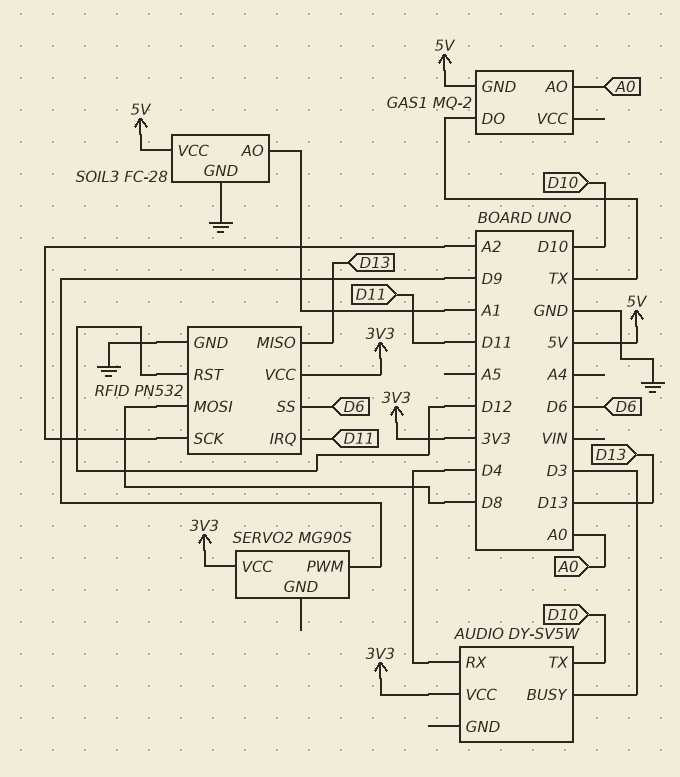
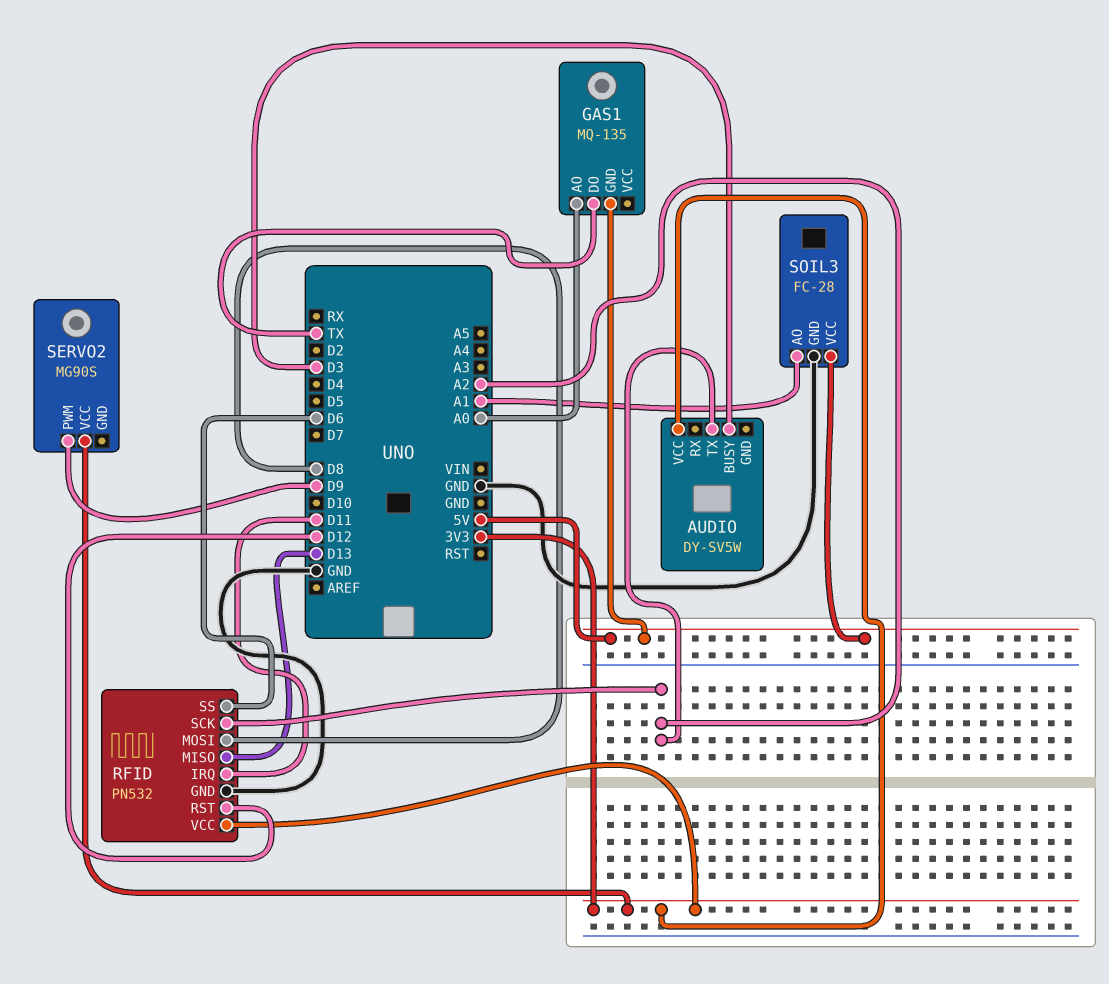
AUDIO pin RX: D4 -> none
AUDIO pin TX: D10 -> A2
GAS1: MQ-2 -> MQ-135

